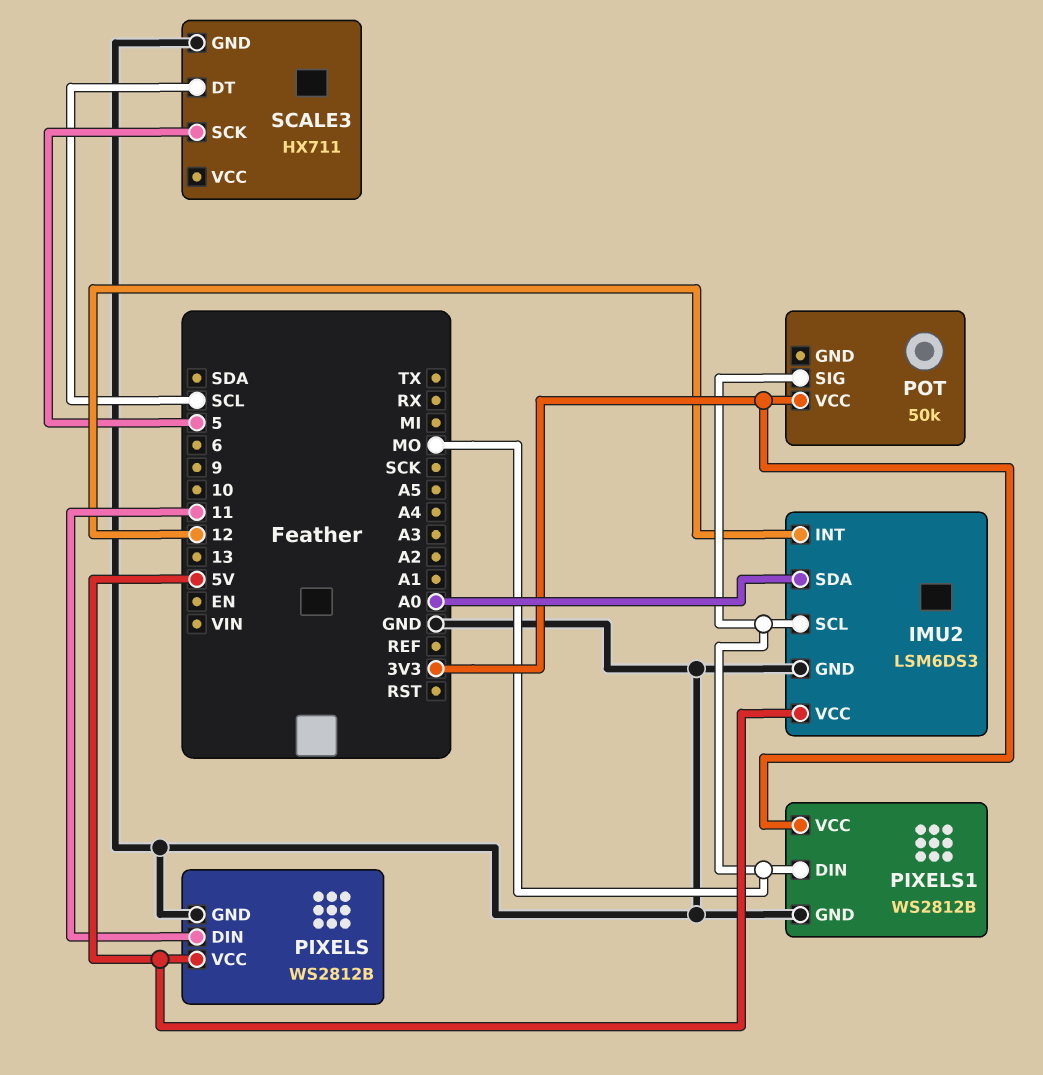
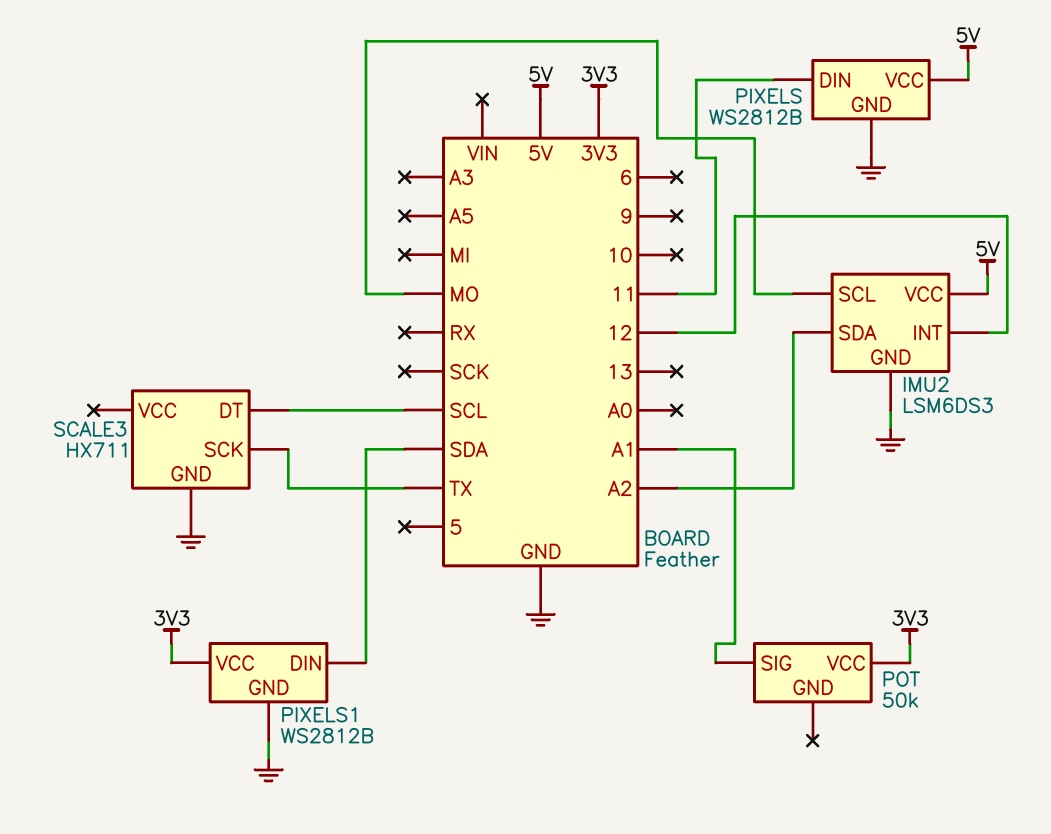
IMU2 pin SDA: A0 -> A2
PIXELS1 pin DIN: MO -> SDA
POT pin SIG: MO -> A1
SCALE3 pin SCK: 5 -> TX

